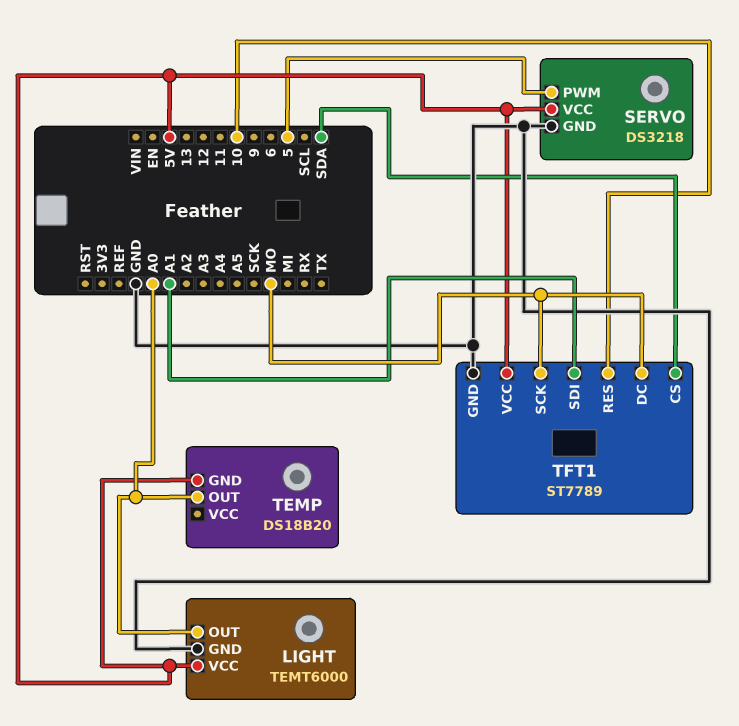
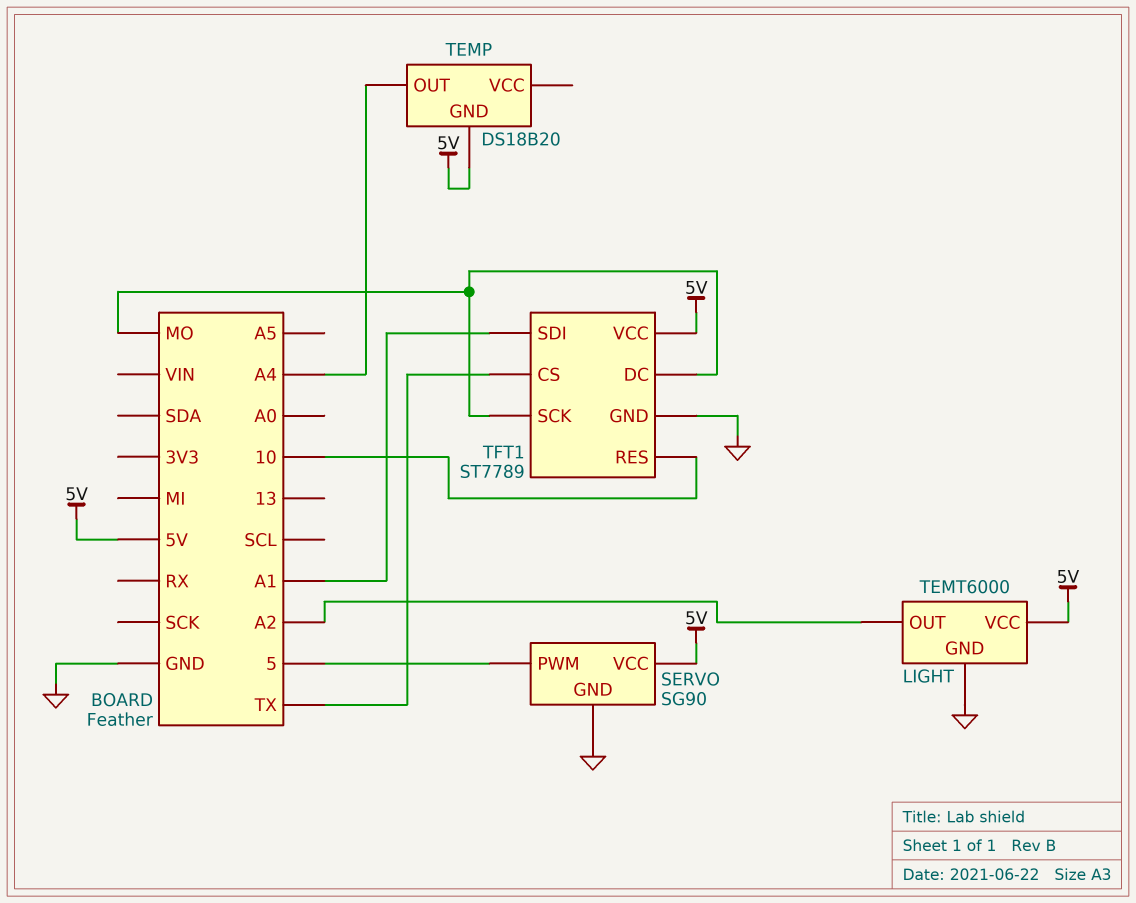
LIGHT pin OUT: A0 -> A2
SERVO: DS3218 -> SG90
TEMP pin OUT: A0 -> A4
TFT1 pin CS: SDA -> TX

